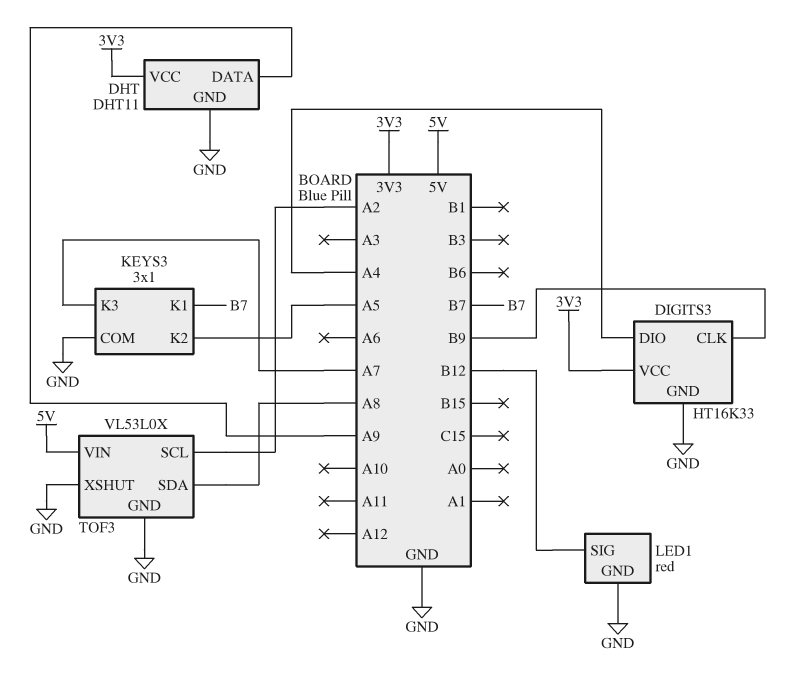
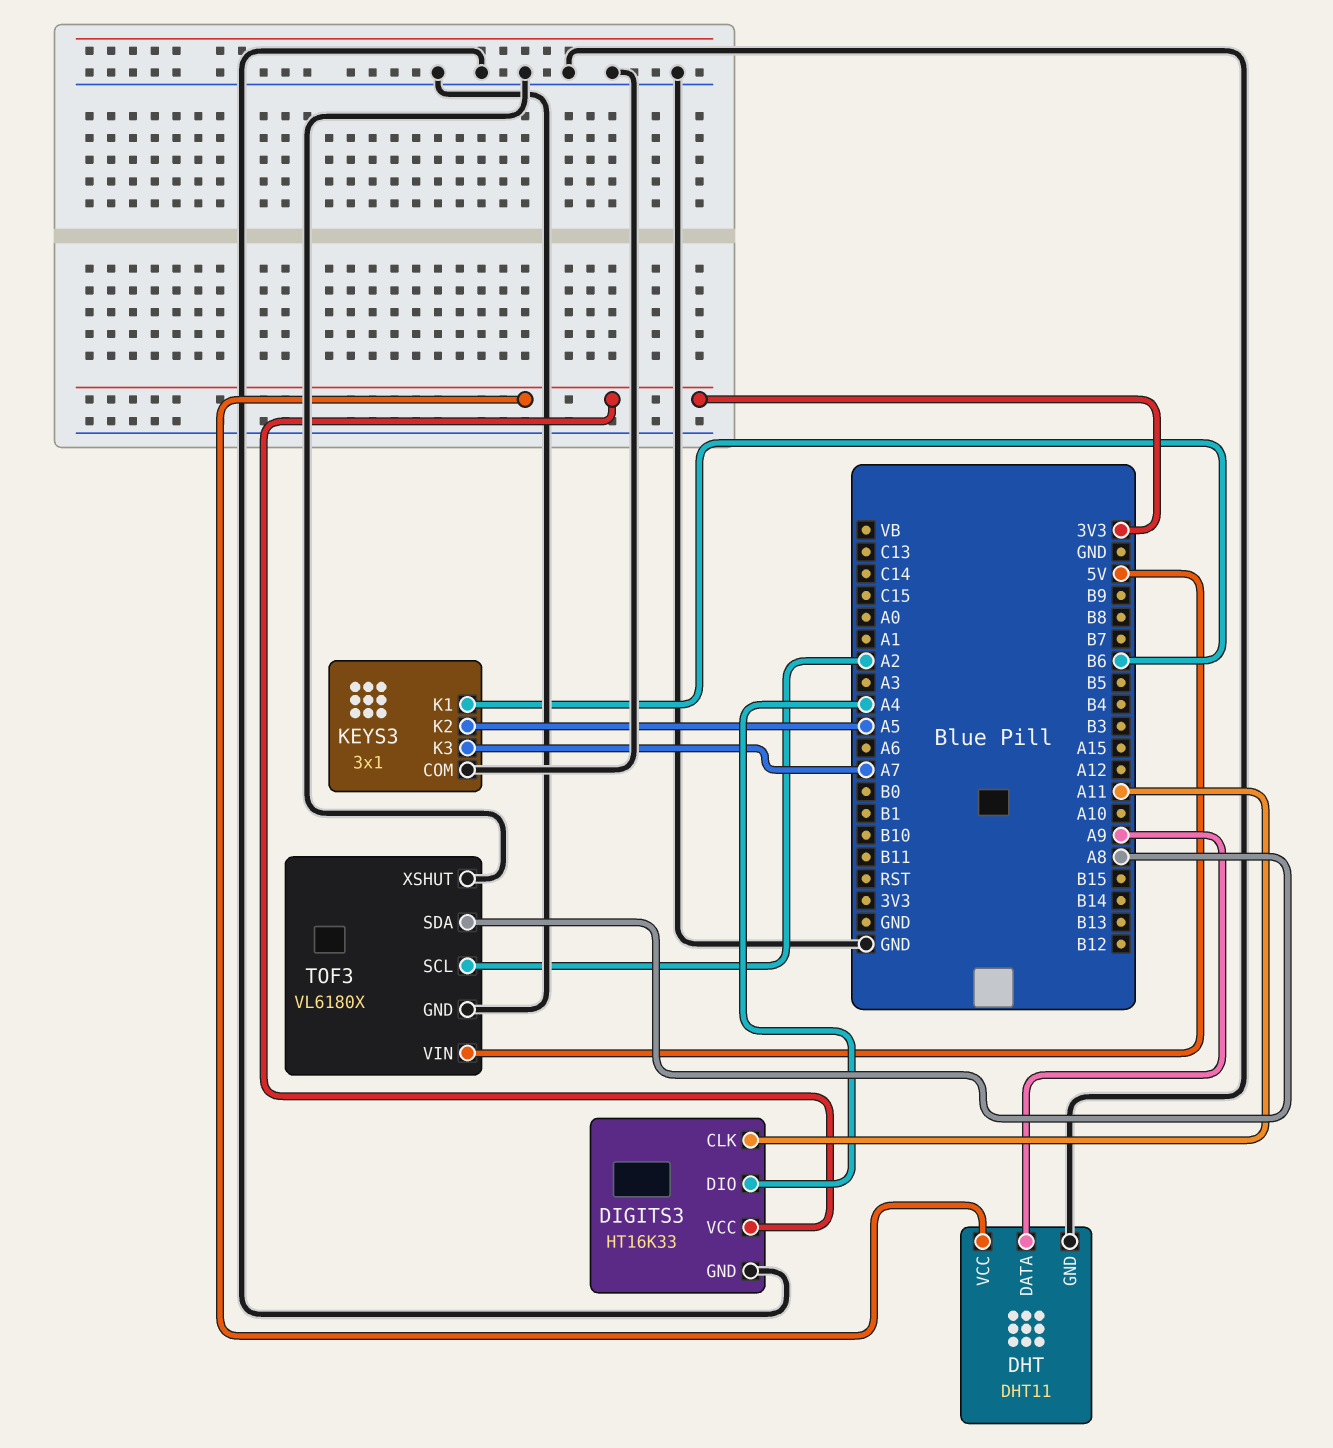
DIGITS3 pin CLK: B9 -> A11
KEYS3 pin K1: B7 -> B6
LED1: red -> none
LED1 pin GND: GND -> none
LED1 pin SIG: B12 -> none
TOF3: VL53L0X -> VL6180X

